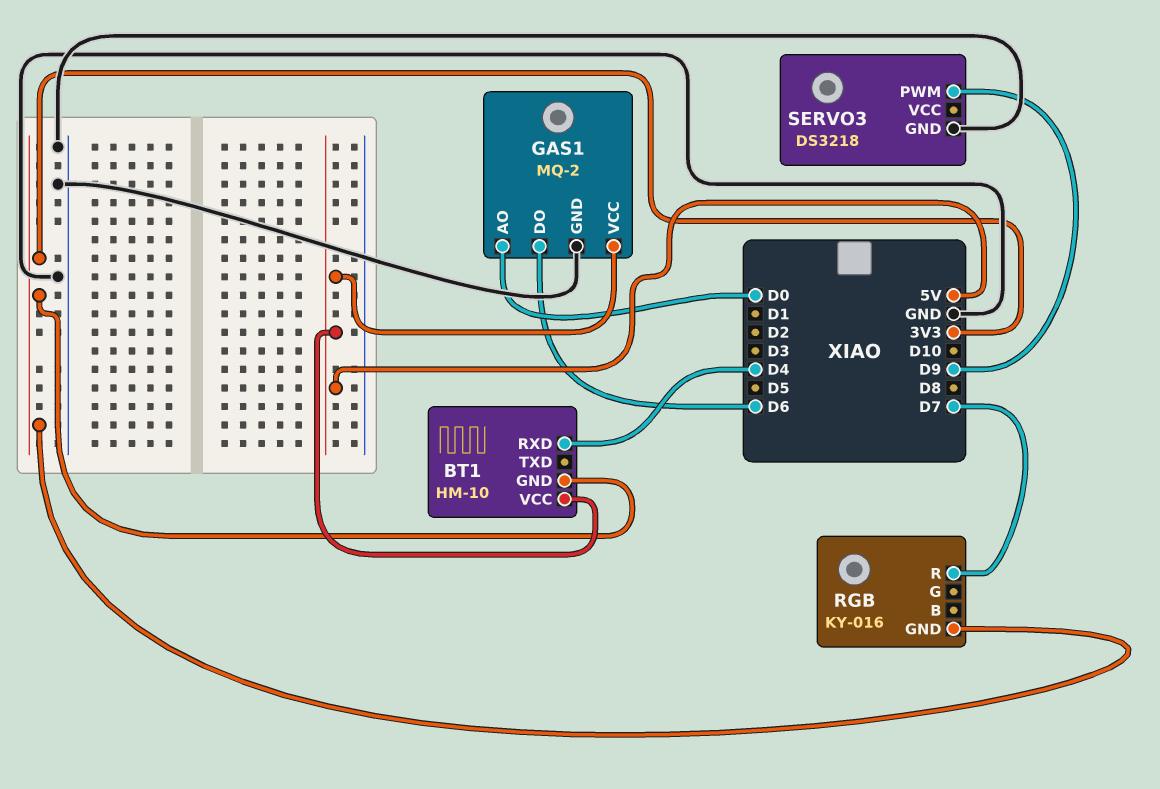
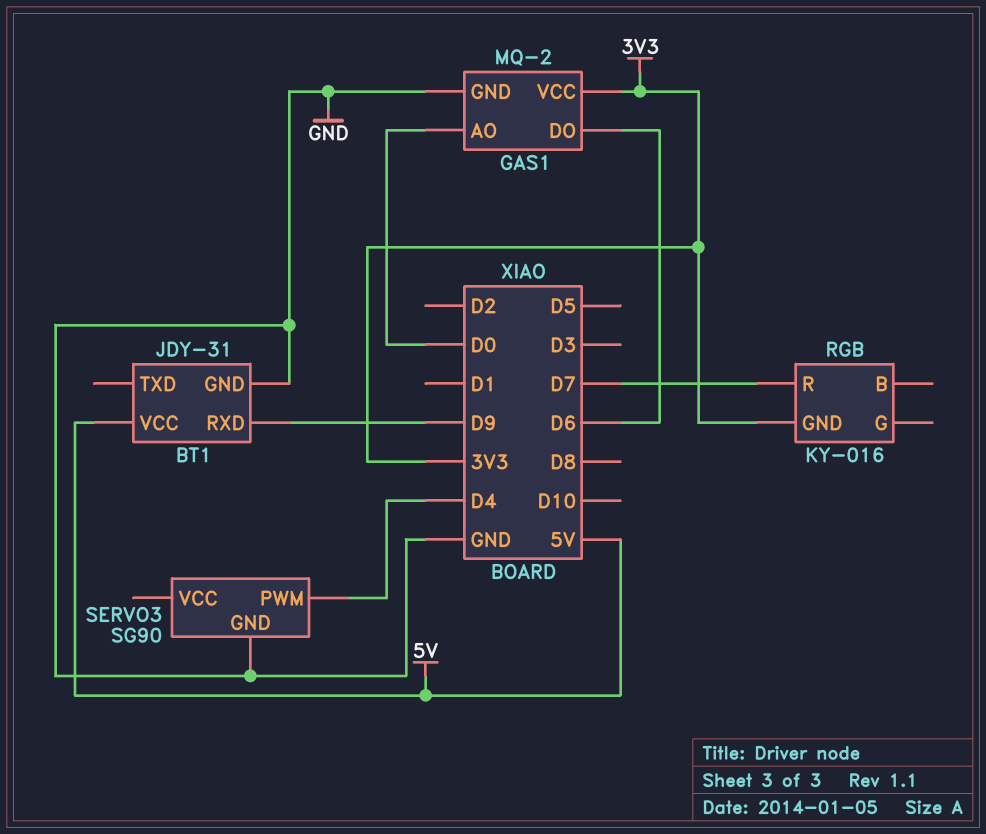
BT1: HM-10 -> JDY-31
BT1 pin GND: 3V3 -> GND
BT1 pin RXD: D4 -> D9
GAS1 pin VCC: 5V -> 3V3
SERVO3: DS3218 -> SG90
SERVO3 pin PWM: D9 -> D4

